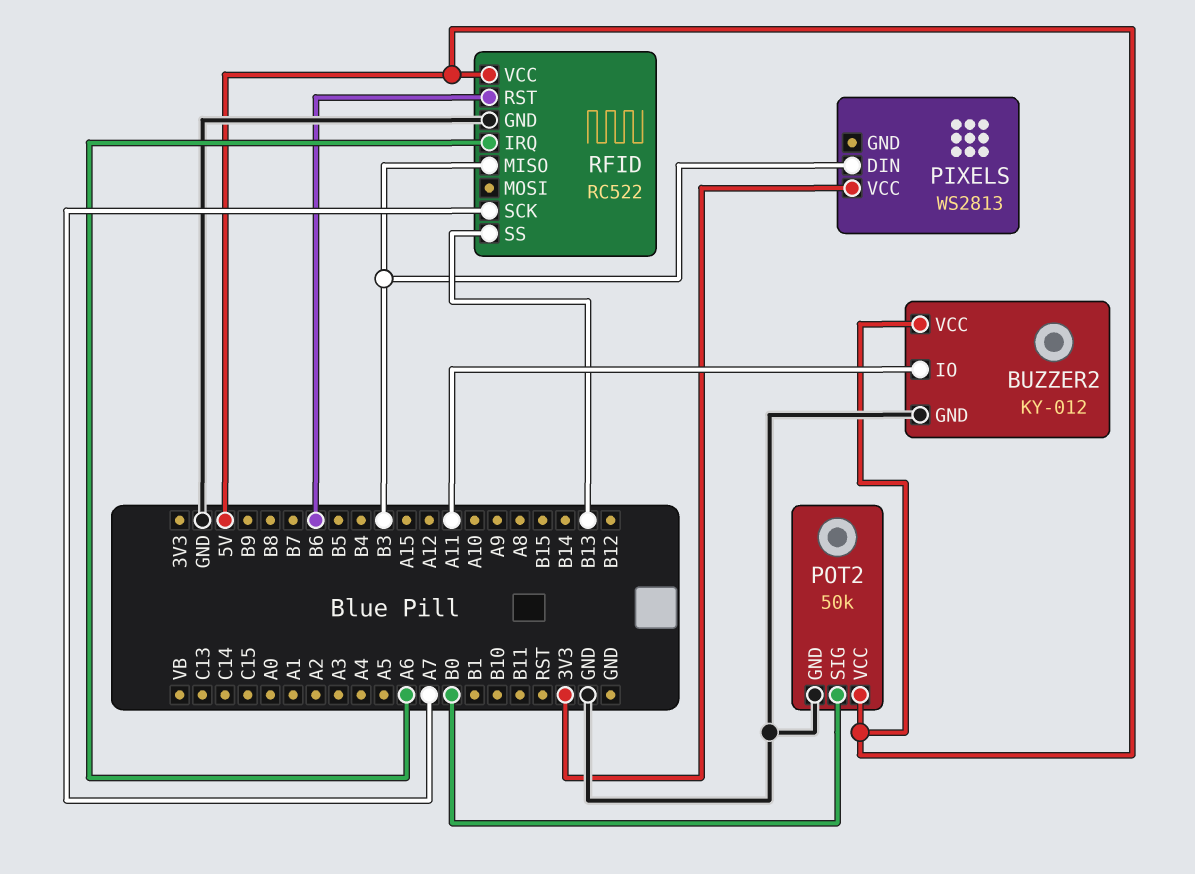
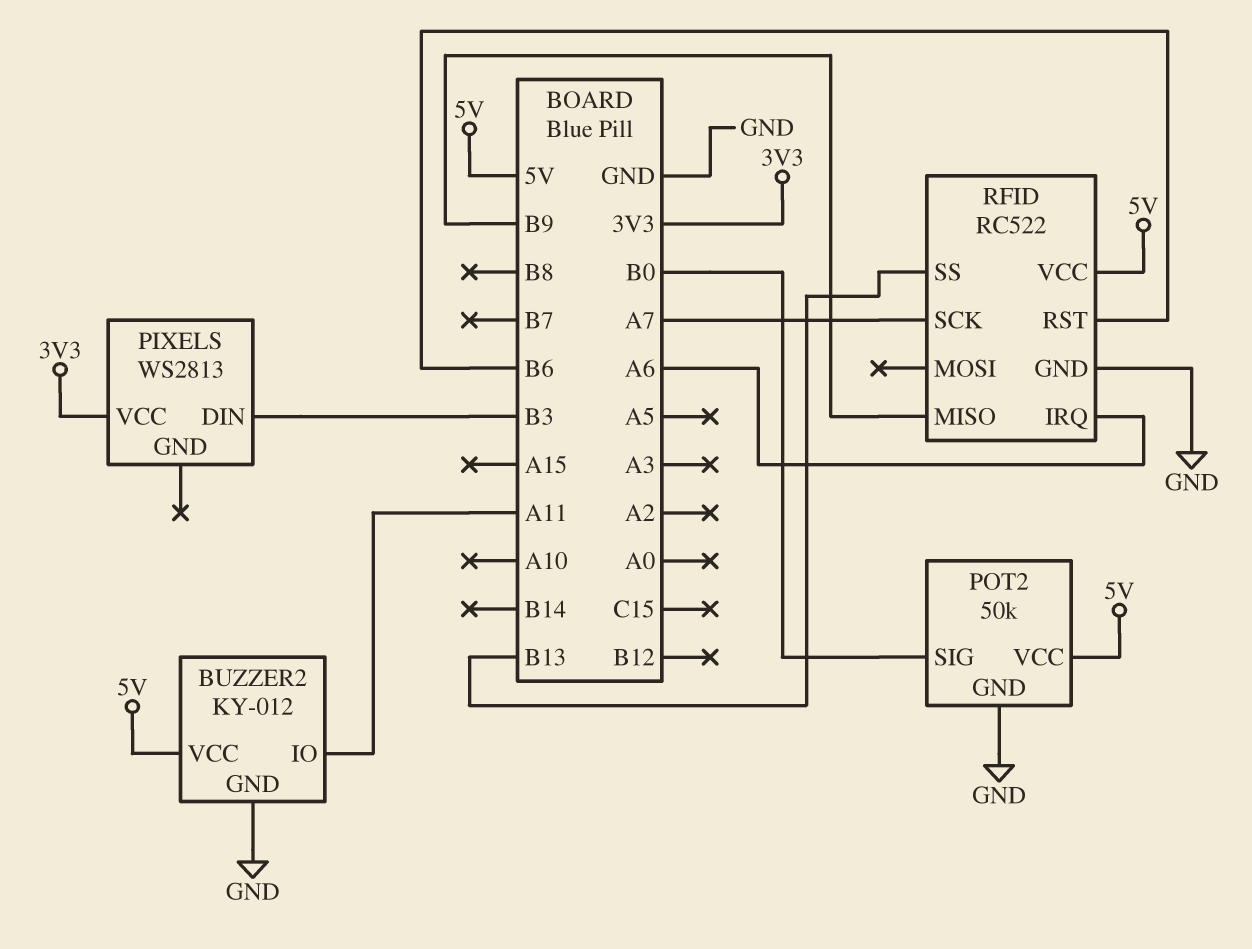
RFID pin MISO: B3 -> B9

